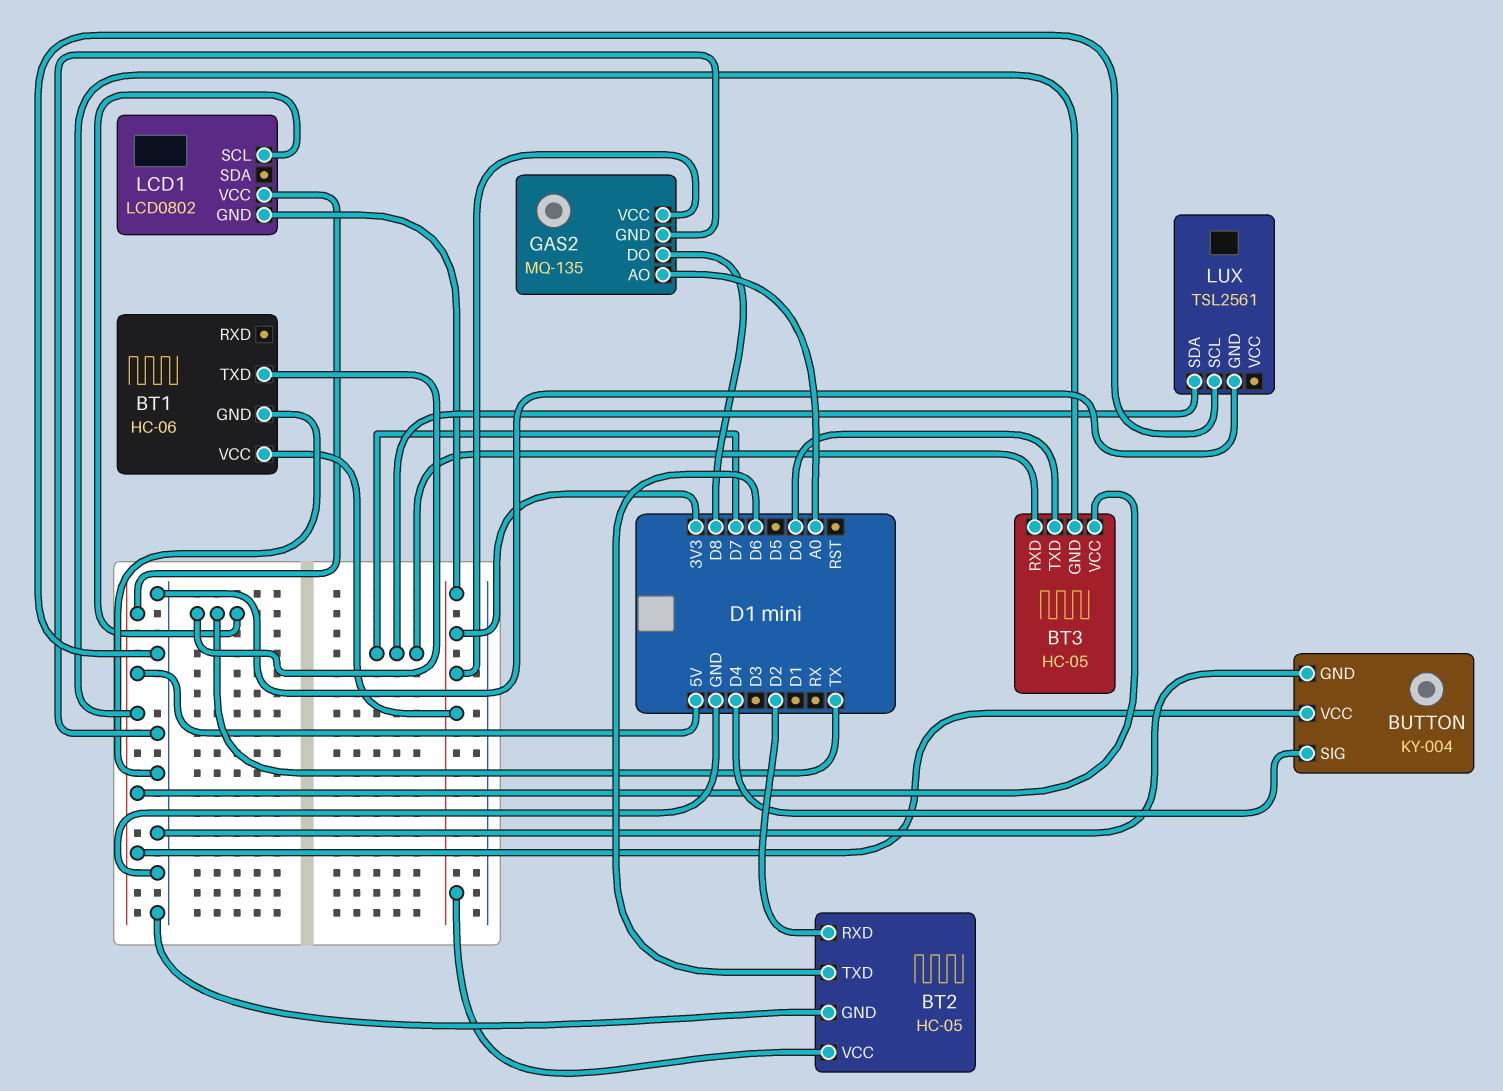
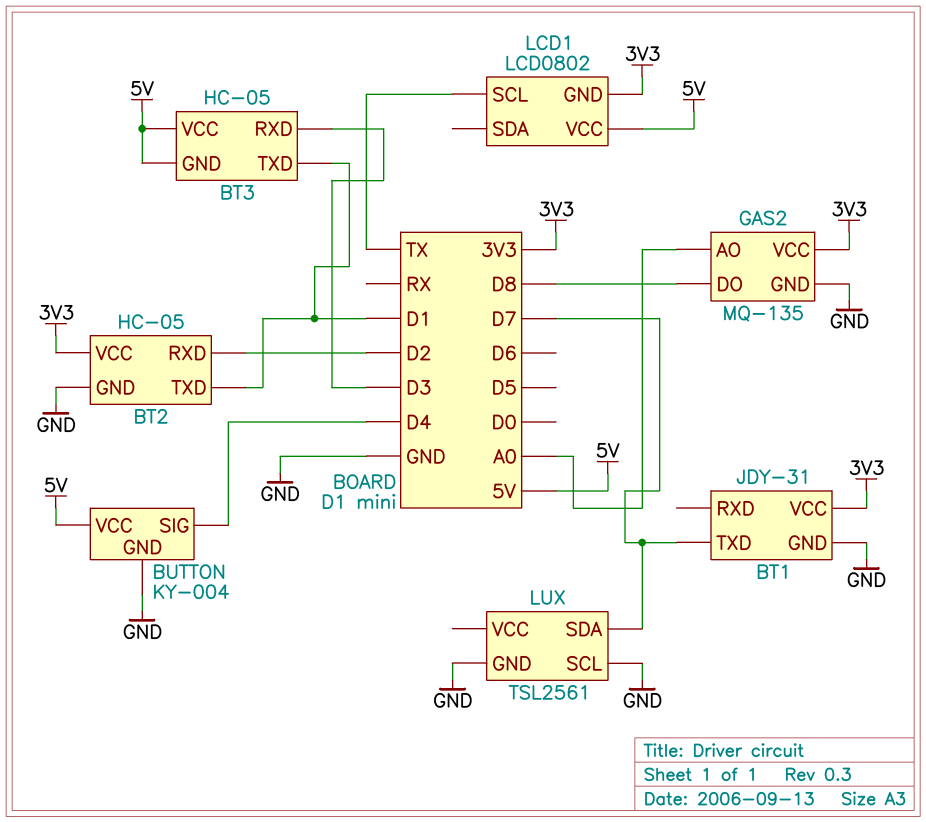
BT1: HC-06 -> JDY-31
BT1 pin TXD: TX -> D7
BT2 pin TXD: D6 -> D1
BT3 pin RXD: D7 -> D3
BT3 pin TXD: D0 -> D1

